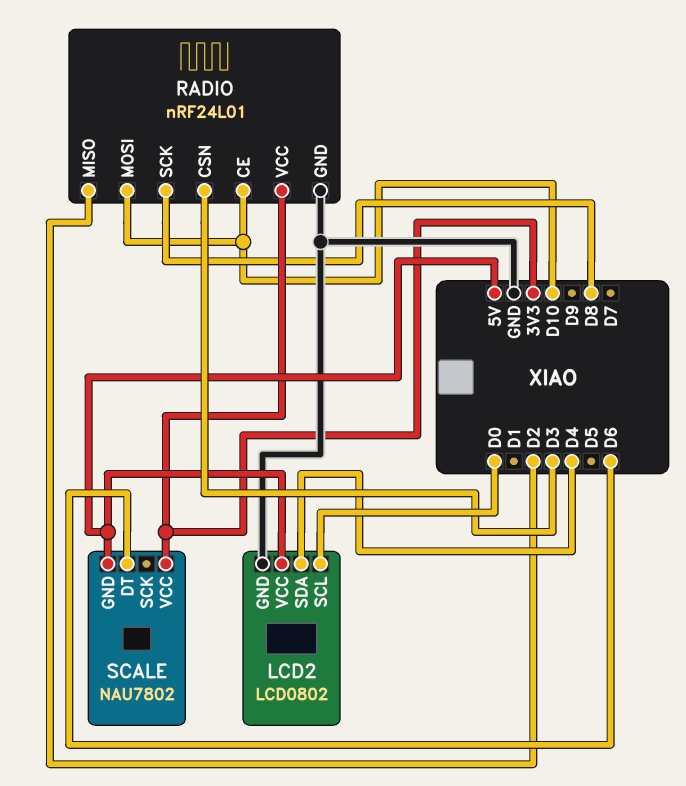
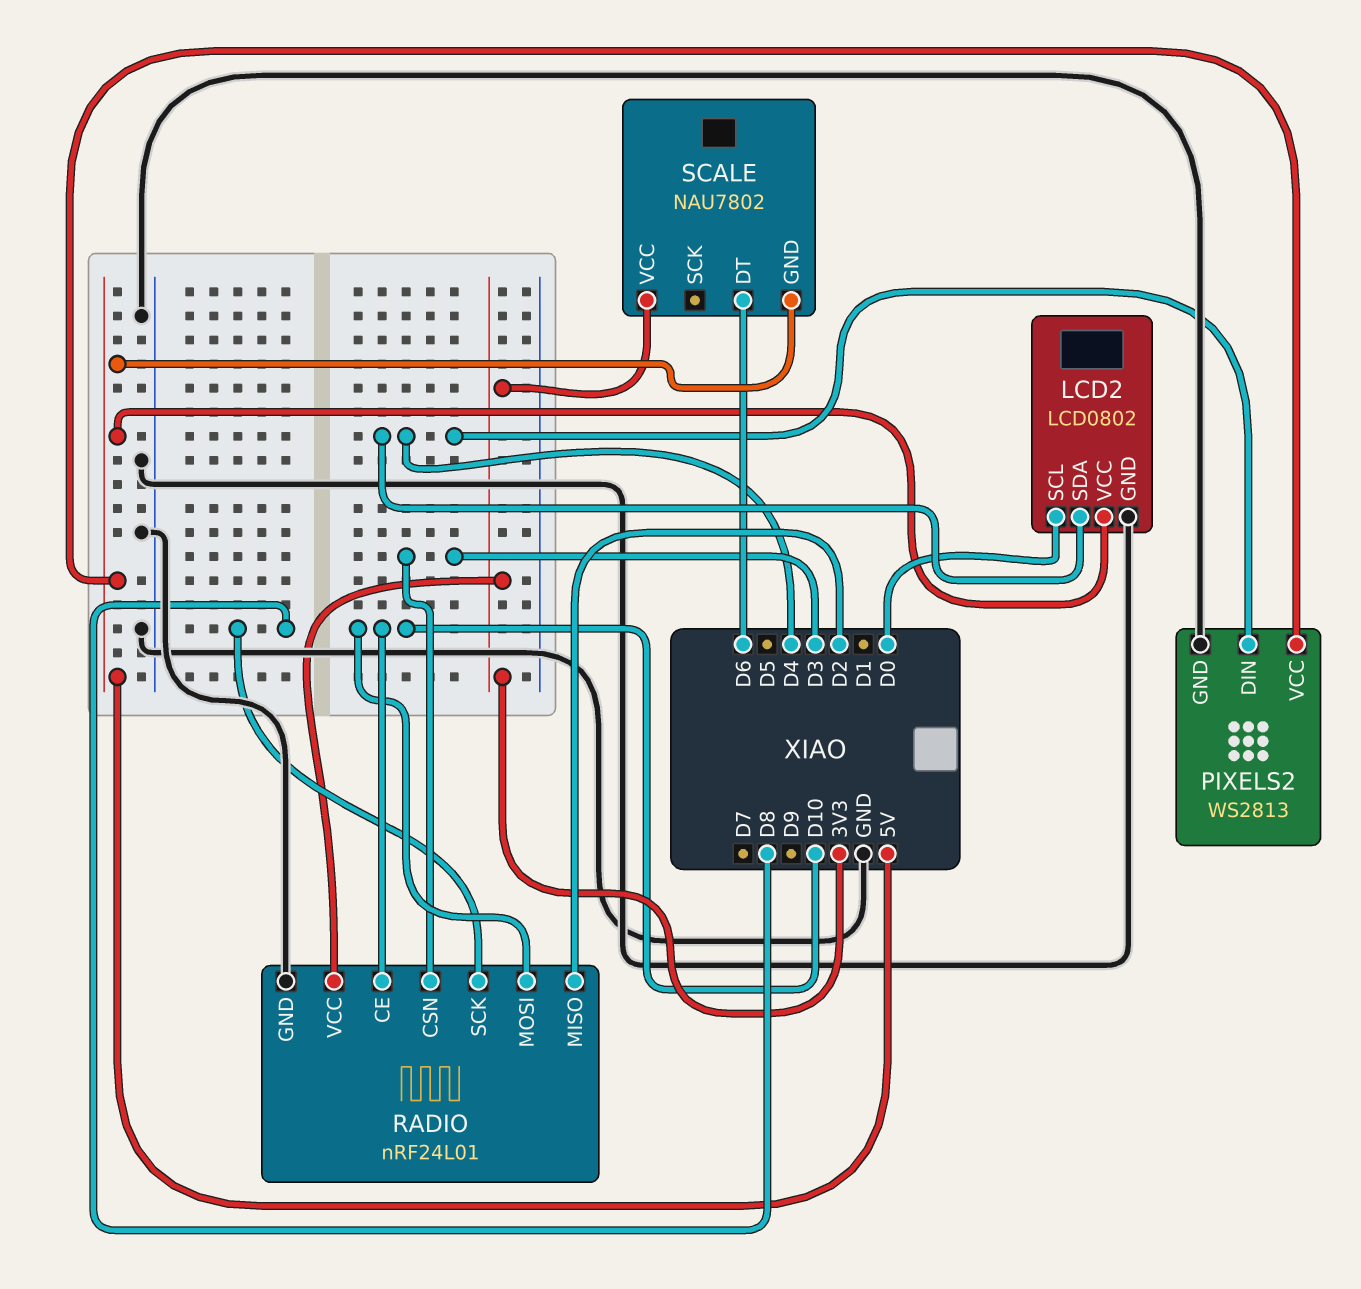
PIXELS2: none -> WS2813
PIXELS2 pin DIN: none -> D4
PIXELS2 pin GND: none -> GND
PIXELS2 pin VCC: none -> 5V

